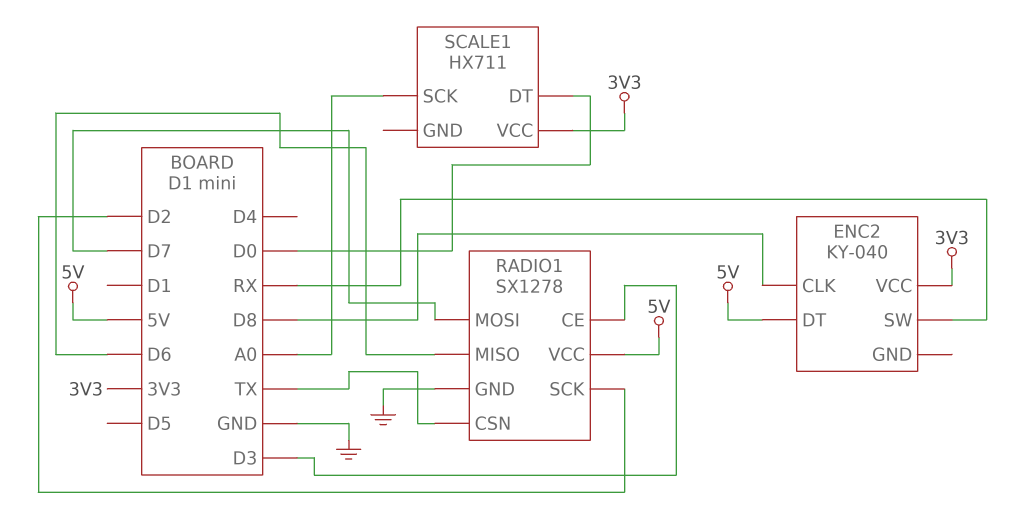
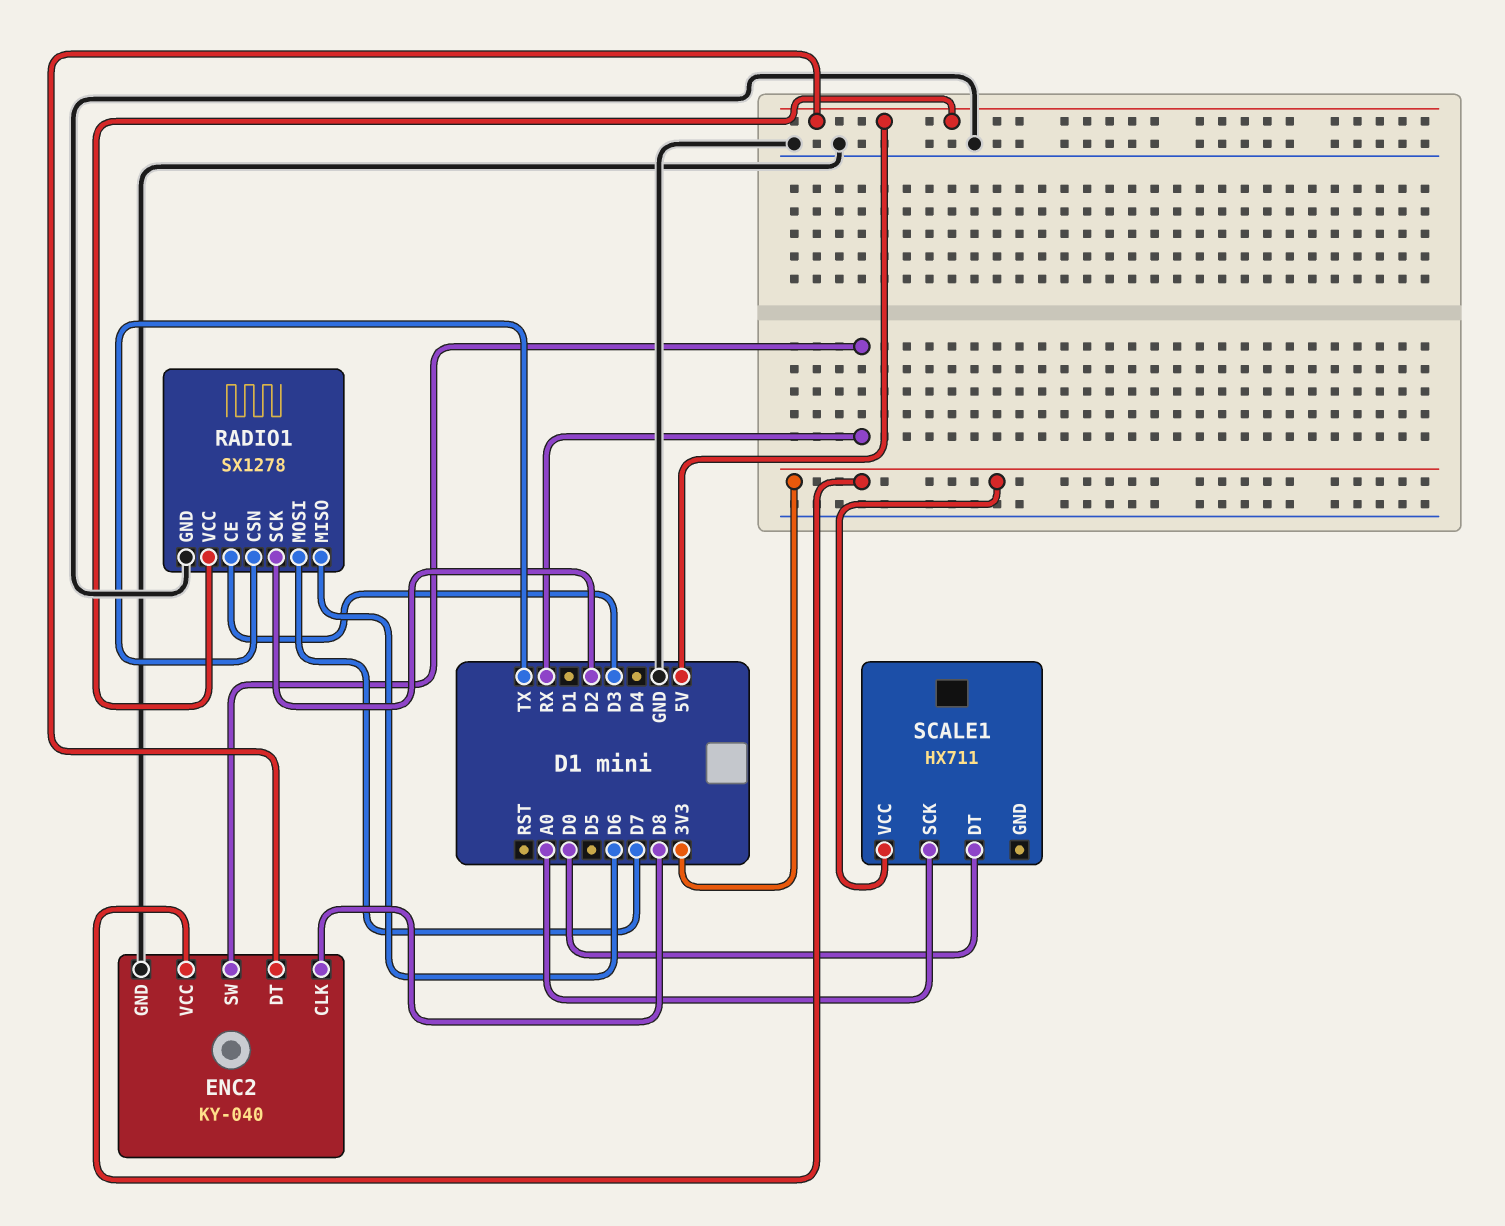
ENC2 pin GND: none -> GND

